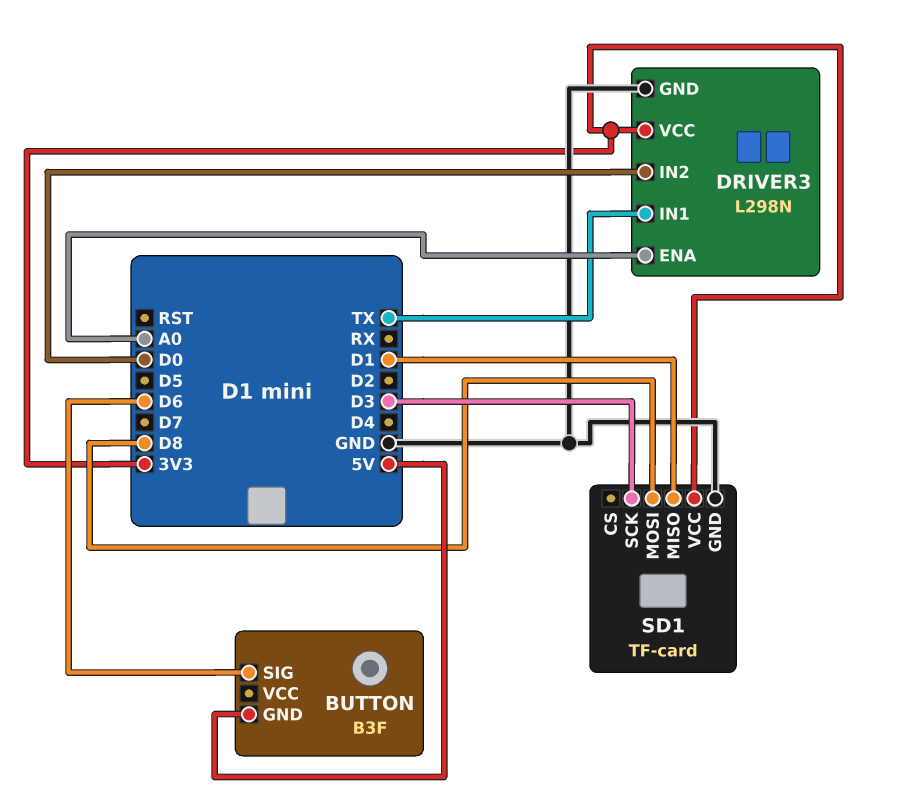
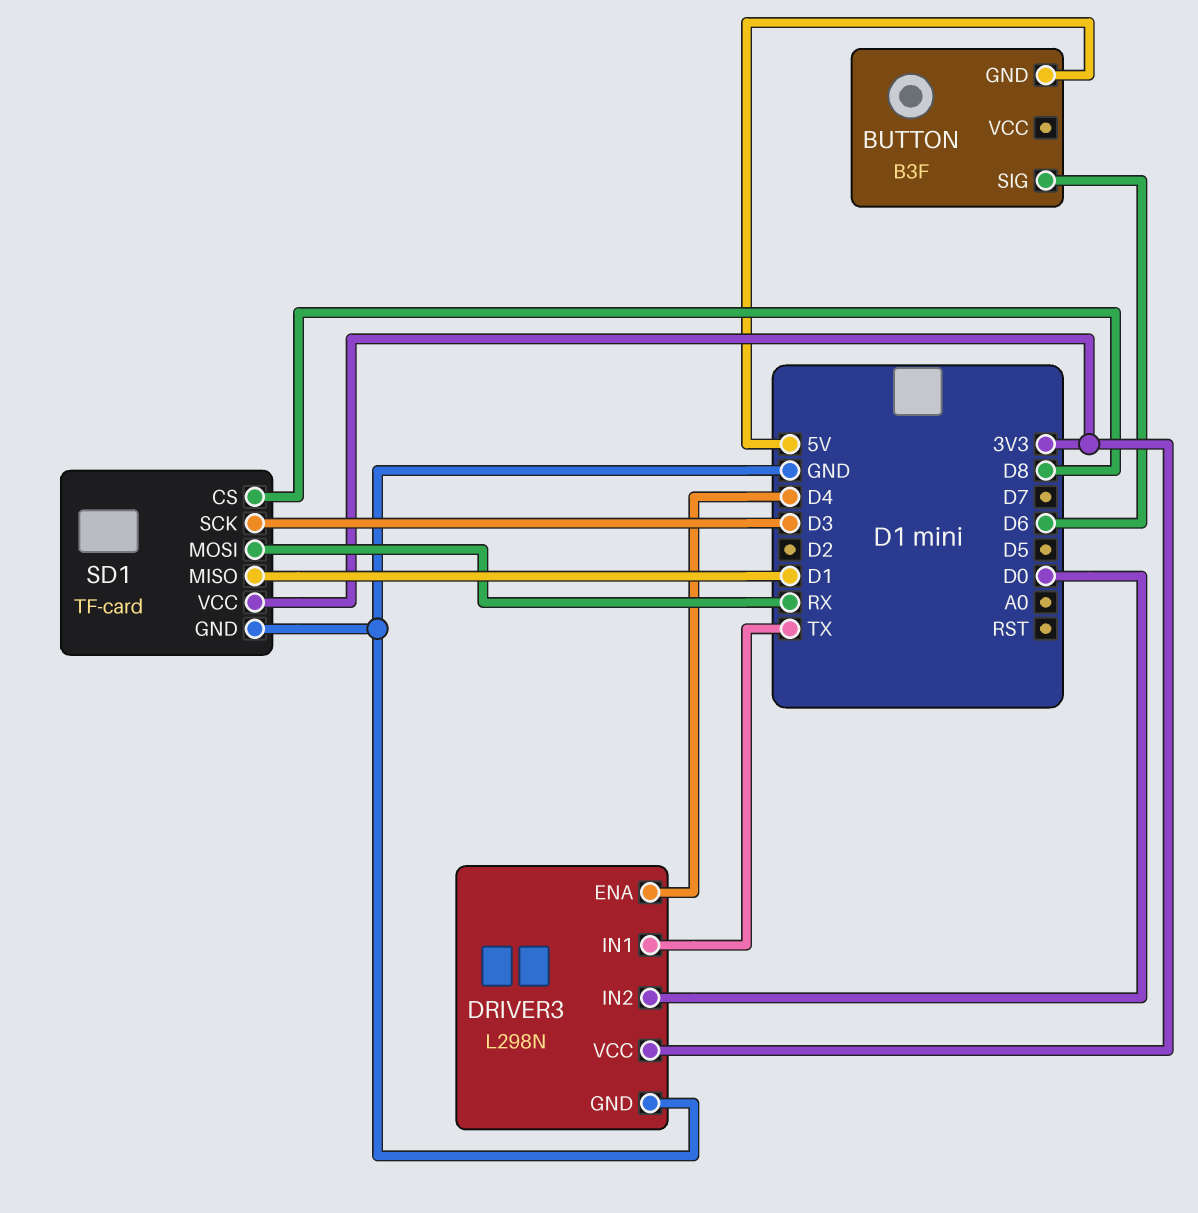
DRIVER3 pin ENA: A0 -> D4
SD1 pin CS: none -> D8
SD1 pin MOSI: D8 -> RX

